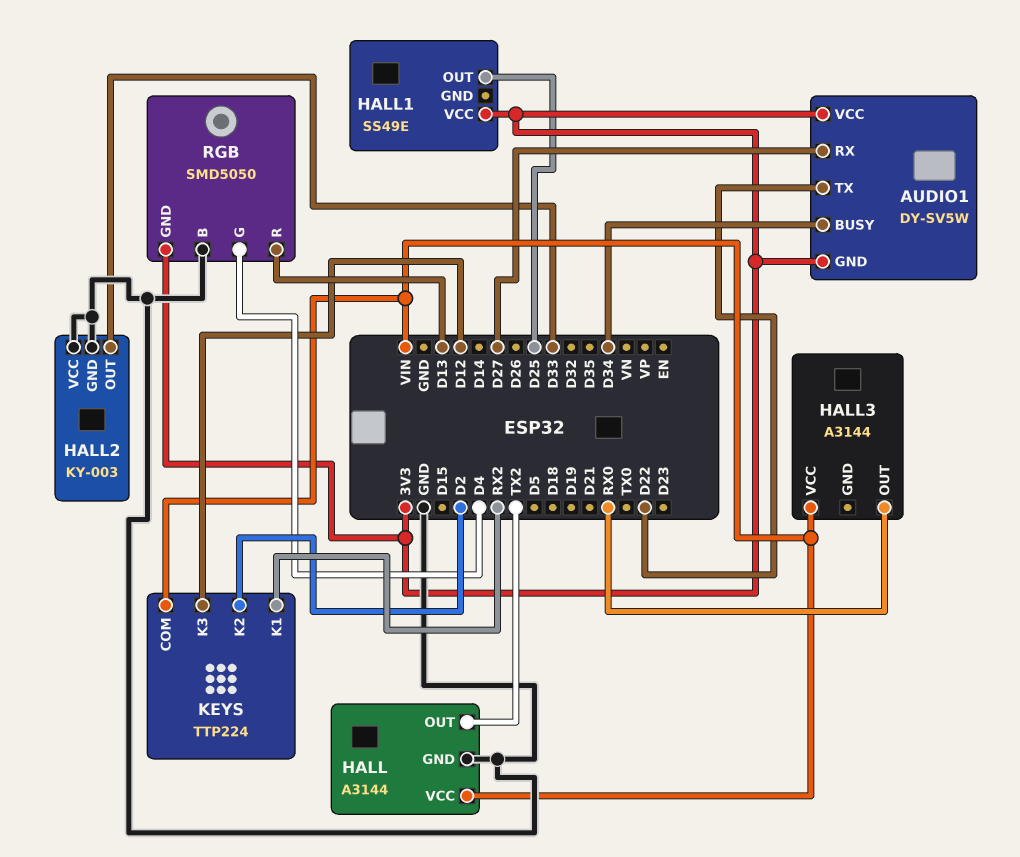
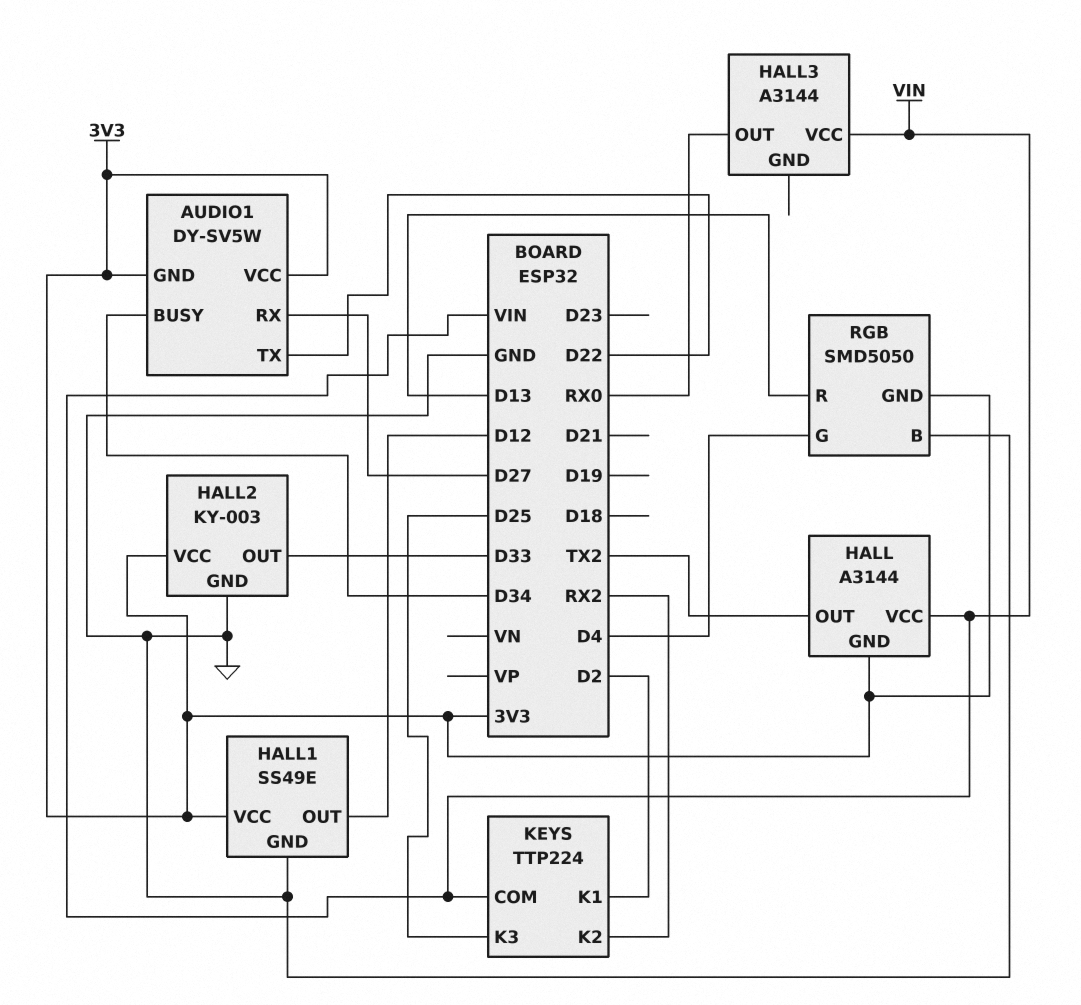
HALL pin GND: GND -> 3V3
HALL1 pin GND: none -> GND
HALL1 pin OUT: D25 -> D12
HALL2 pin VCC: GND -> 3V3
KEYS pin K1: RX2 -> D2
KEYS pin K2: D2 -> RX2
KEYS pin K3: D12 -> D25

